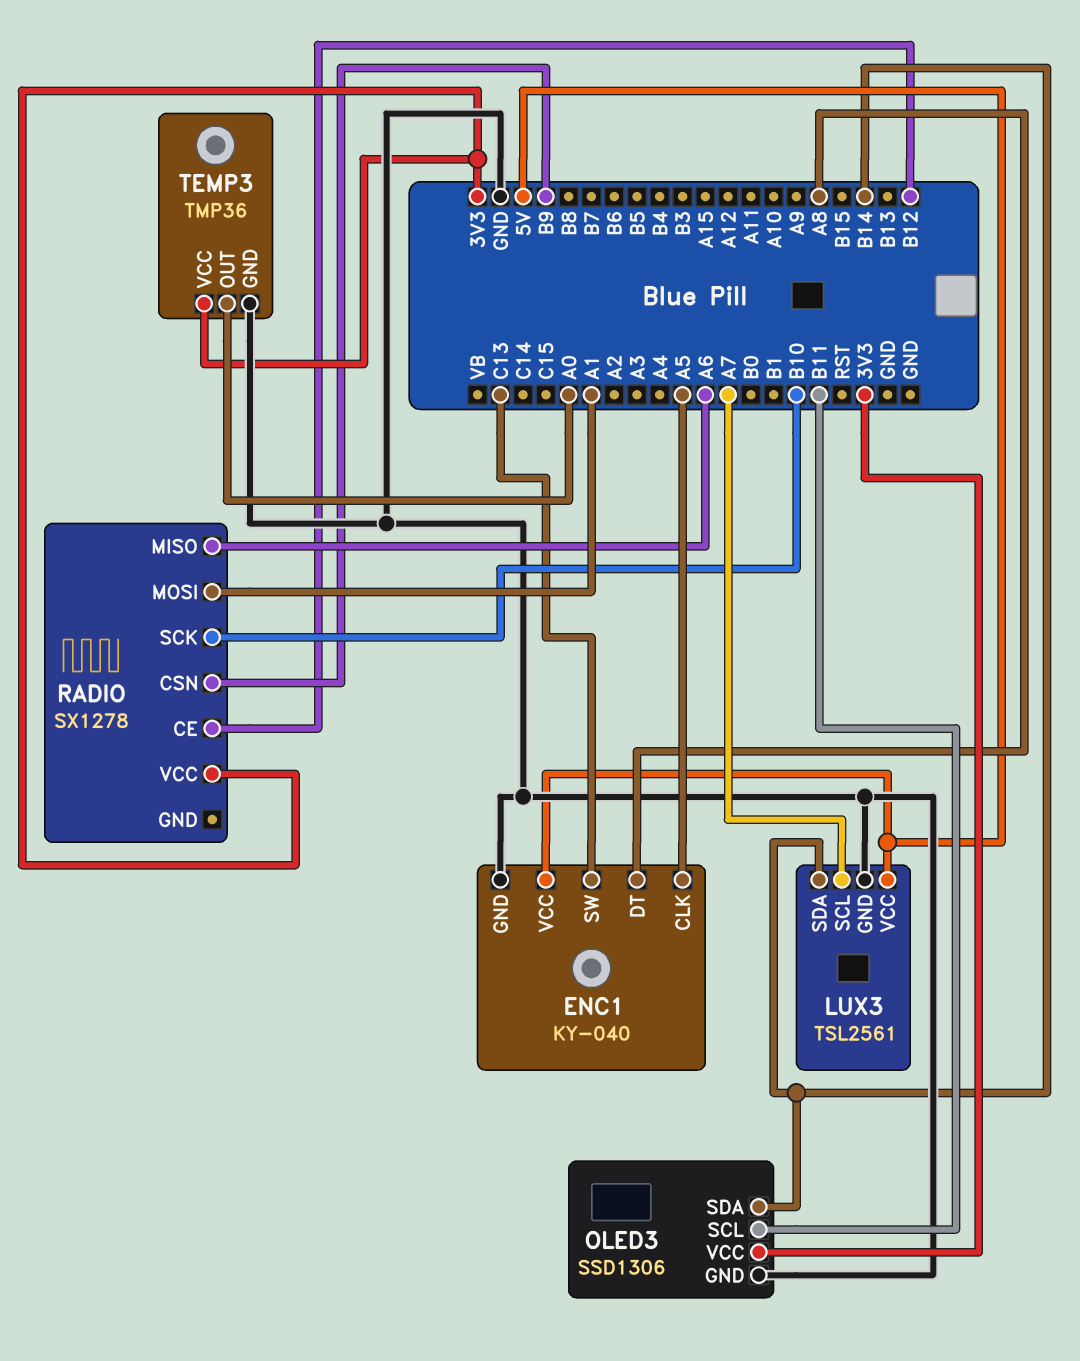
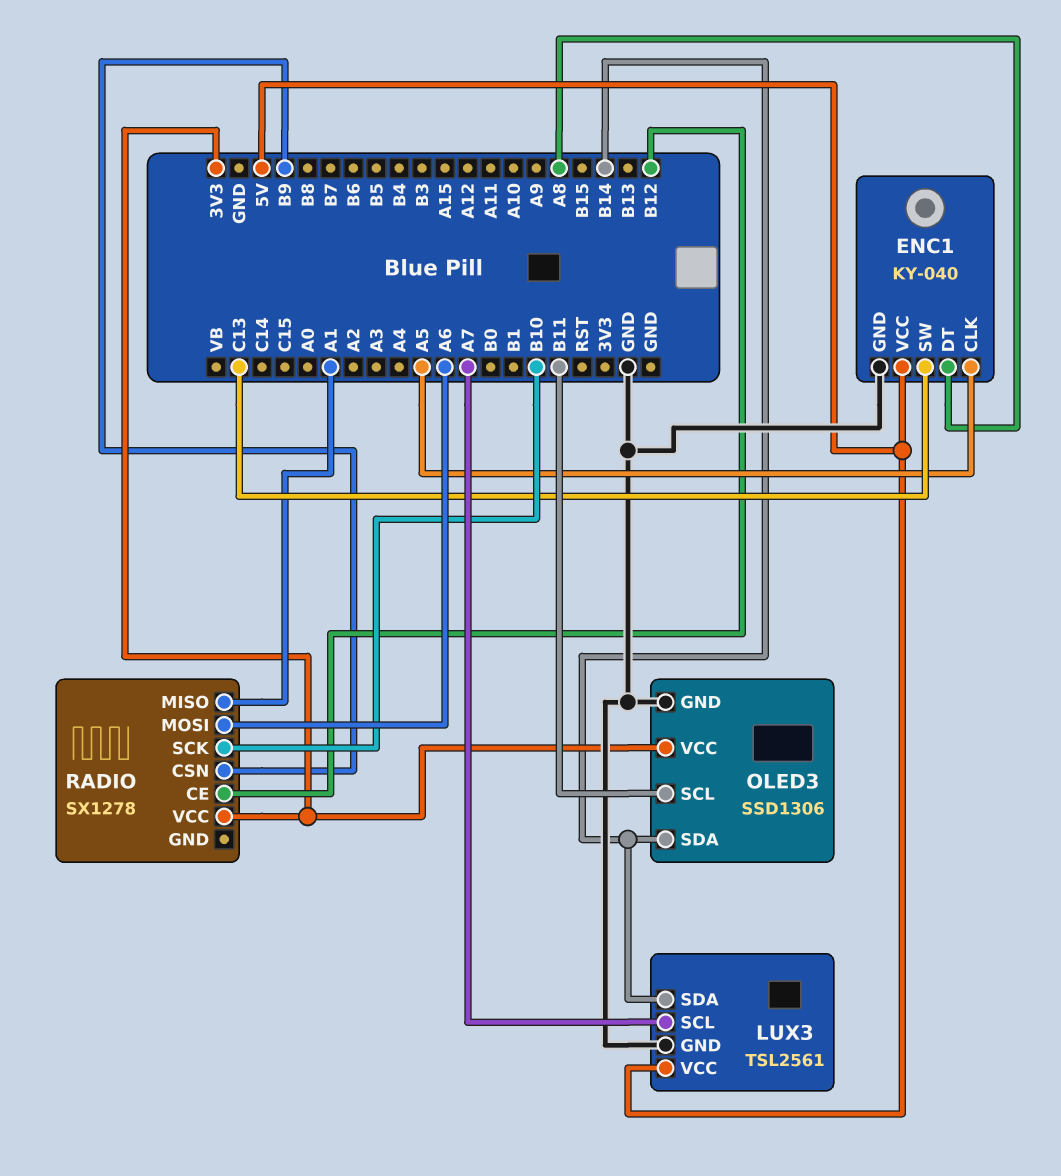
RADIO pin MISO: A6 -> A1
RADIO pin MOSI: A1 -> A6
TEMP3: TMP36 -> none
TEMP3 pin GND: GND -> none
TEMP3 pin OUT: A0 -> none
TEMP3 pin VCC: 3V3 -> none

